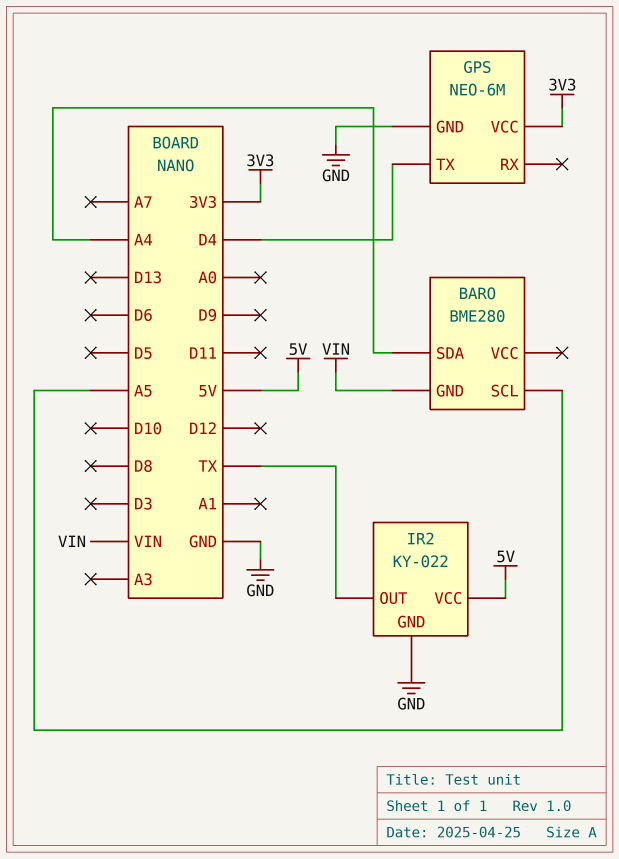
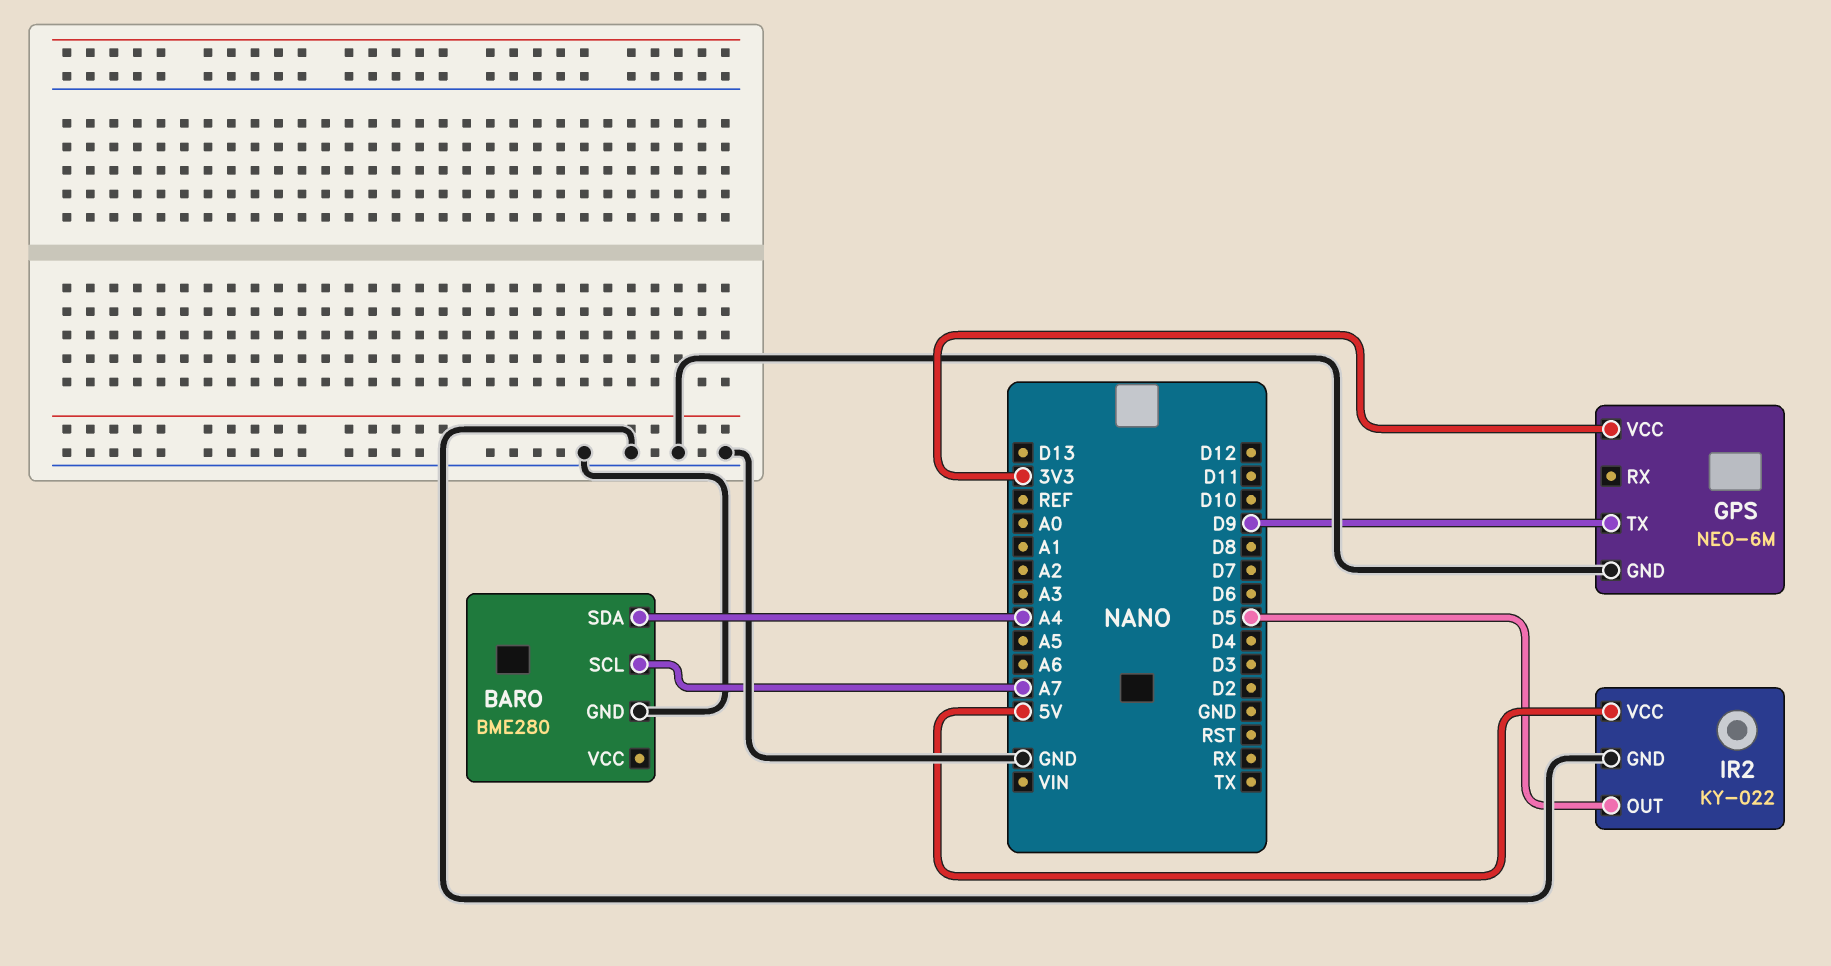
BARO pin GND: VIN -> GND
BARO pin SCL: A5 -> A7
GPS pin TX: D4 -> D9
IR2 pin OUT: TX -> D5

